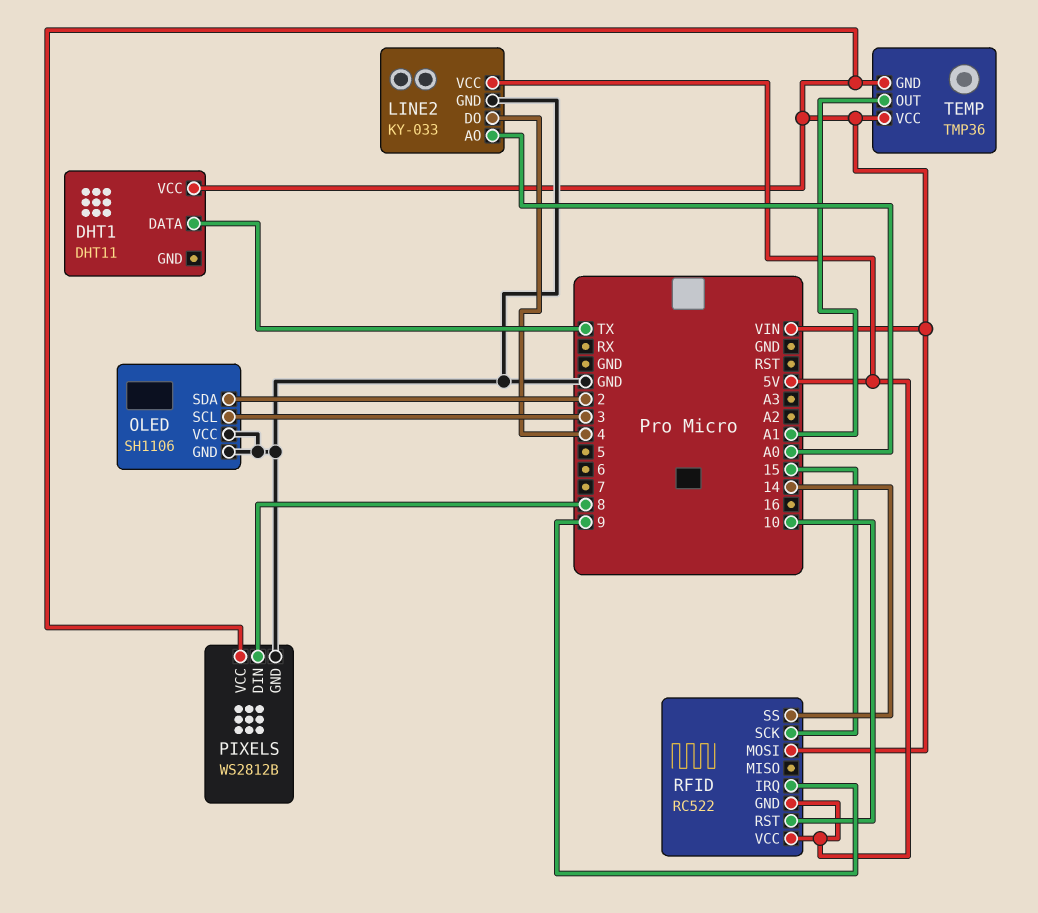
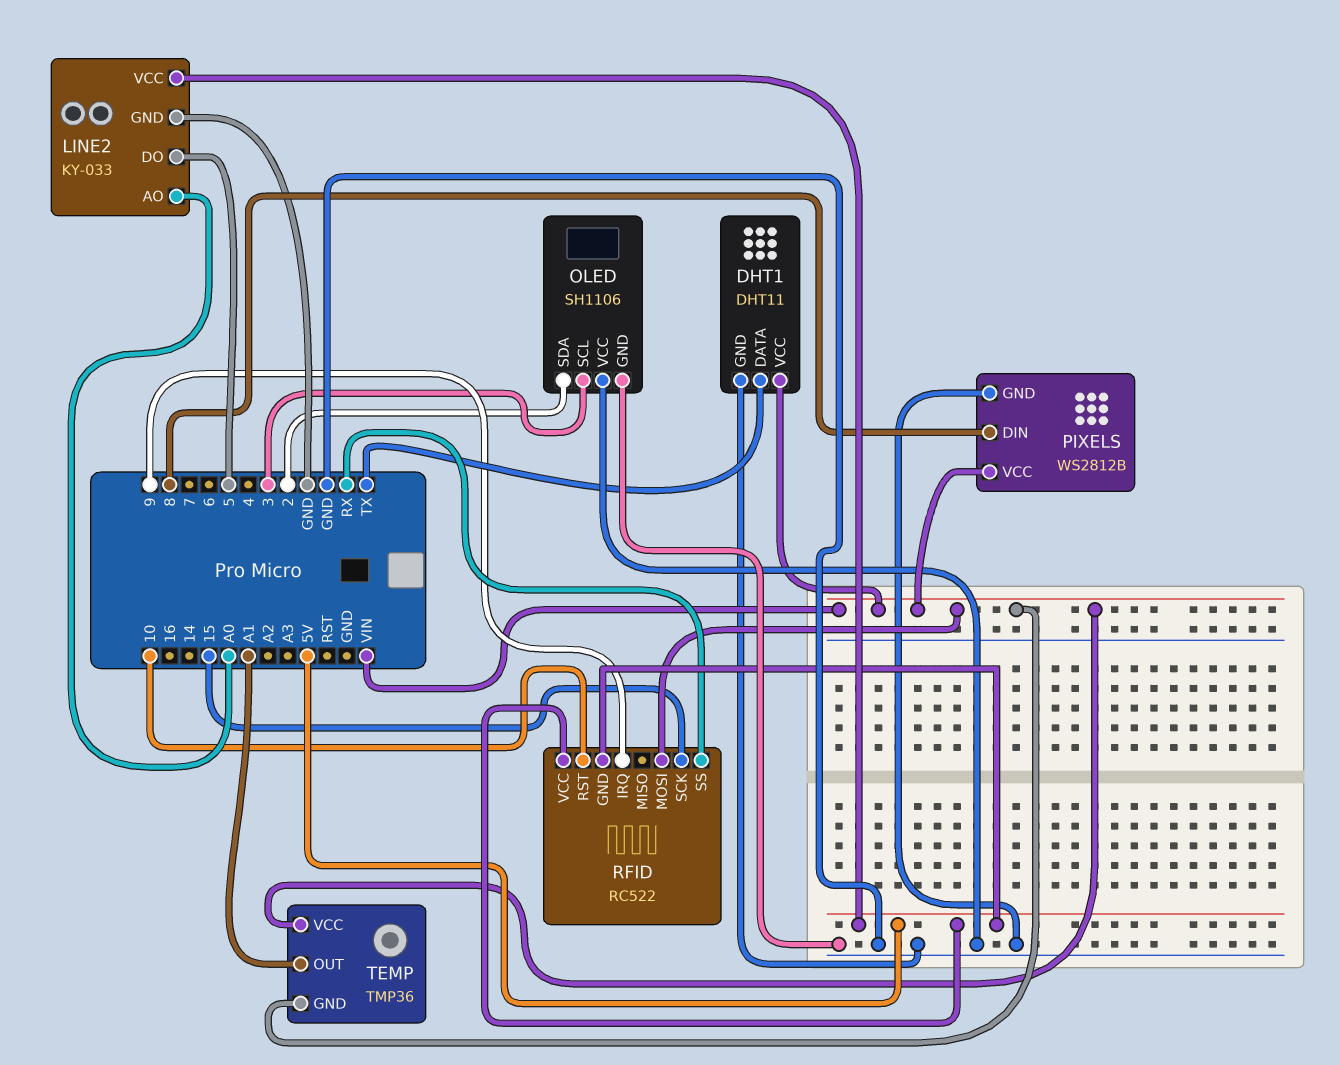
DHT1 pin GND: none -> GND
LINE2 pin DO: 4 -> 5
RFID pin SS: 14 -> RX

